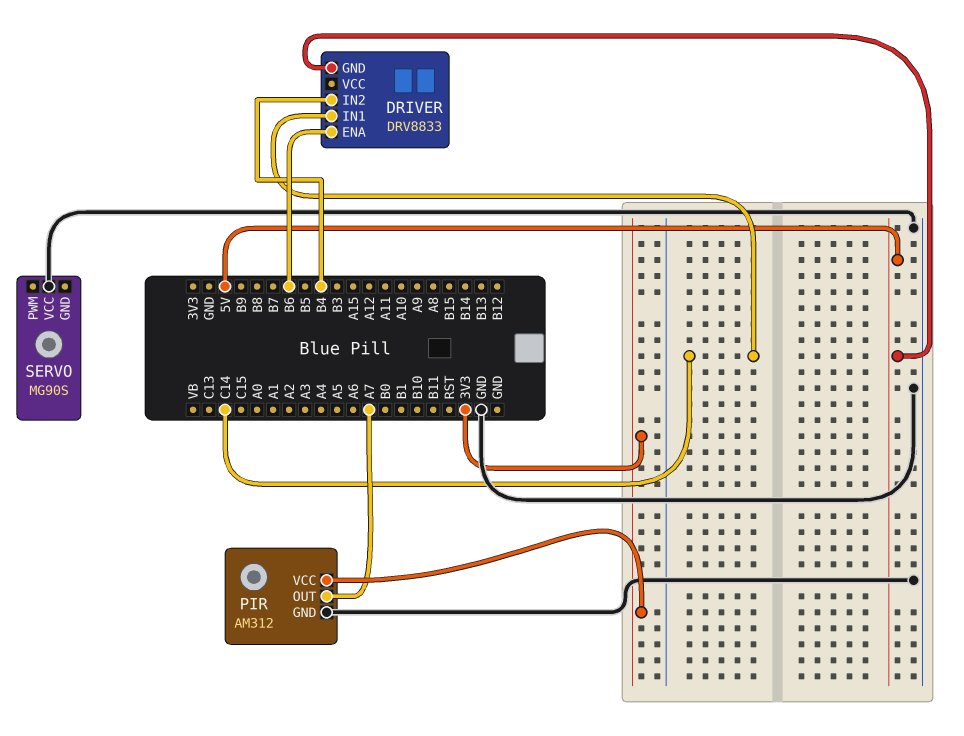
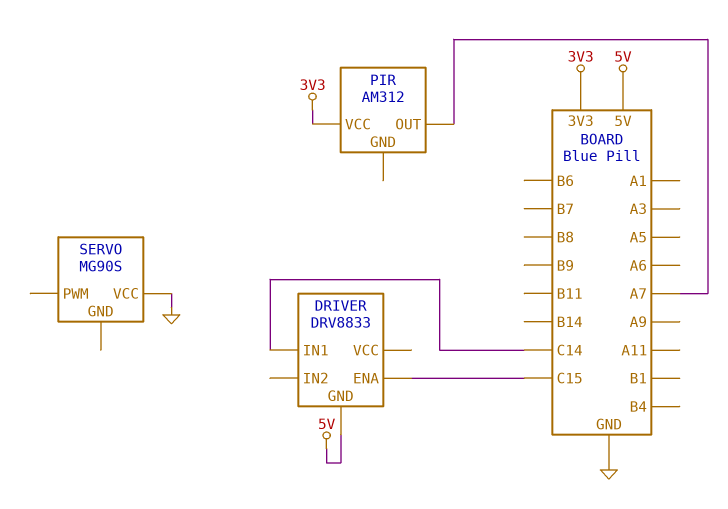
DRIVER pin ENA: B6 -> C15
DRIVER pin IN2: B4 -> none
PIR pin GND: GND -> none

